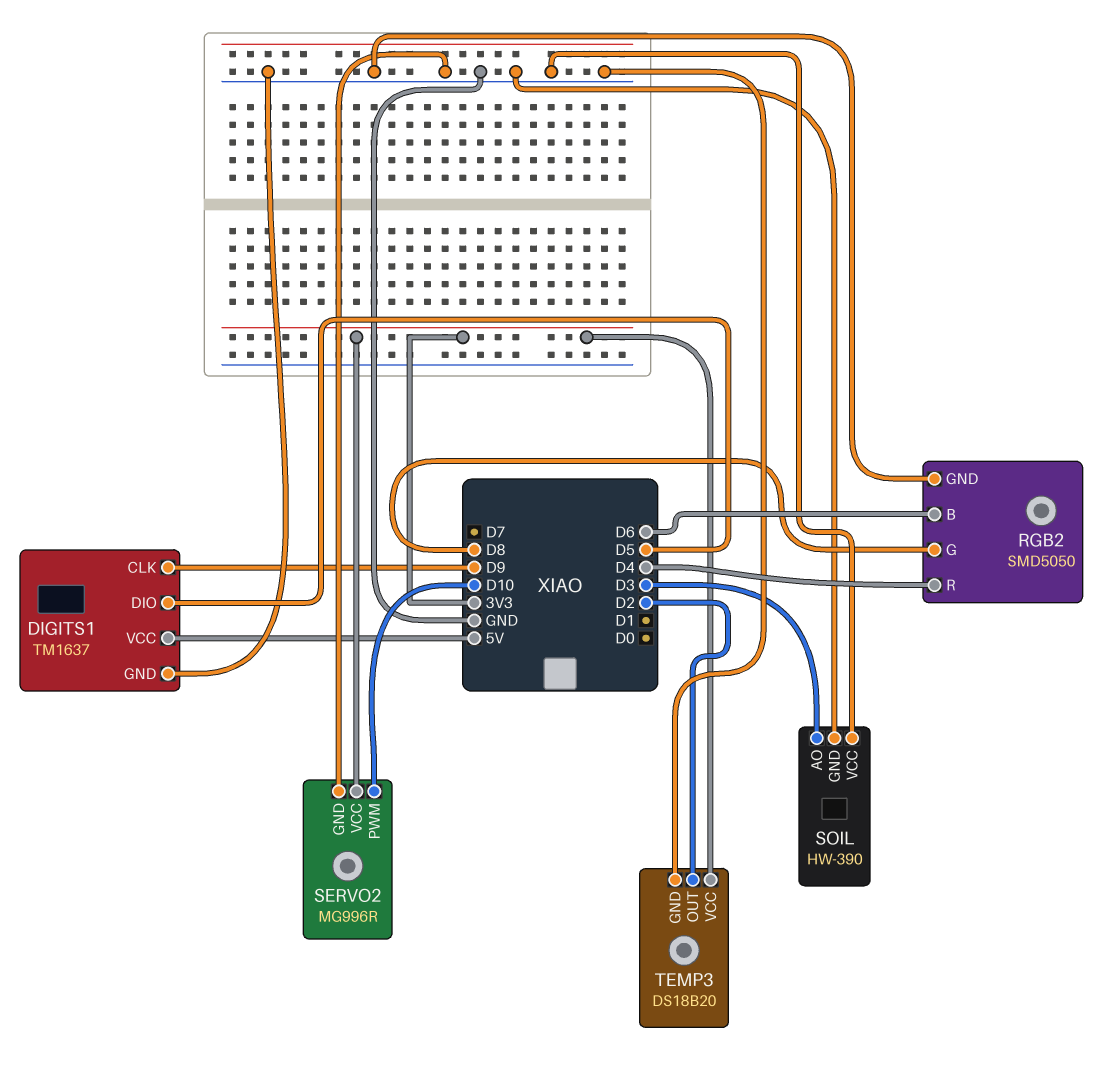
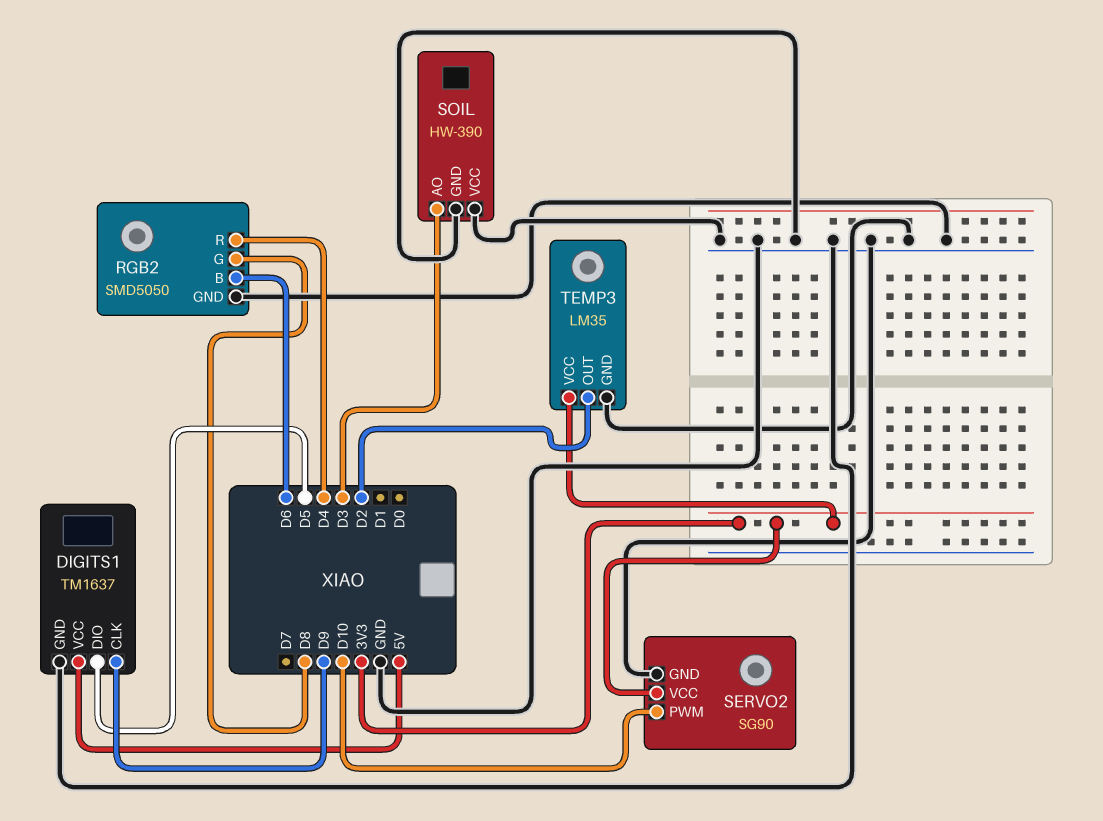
SERVO2: MG996R -> SG90
TEMP3: DS18B20 -> LM35

